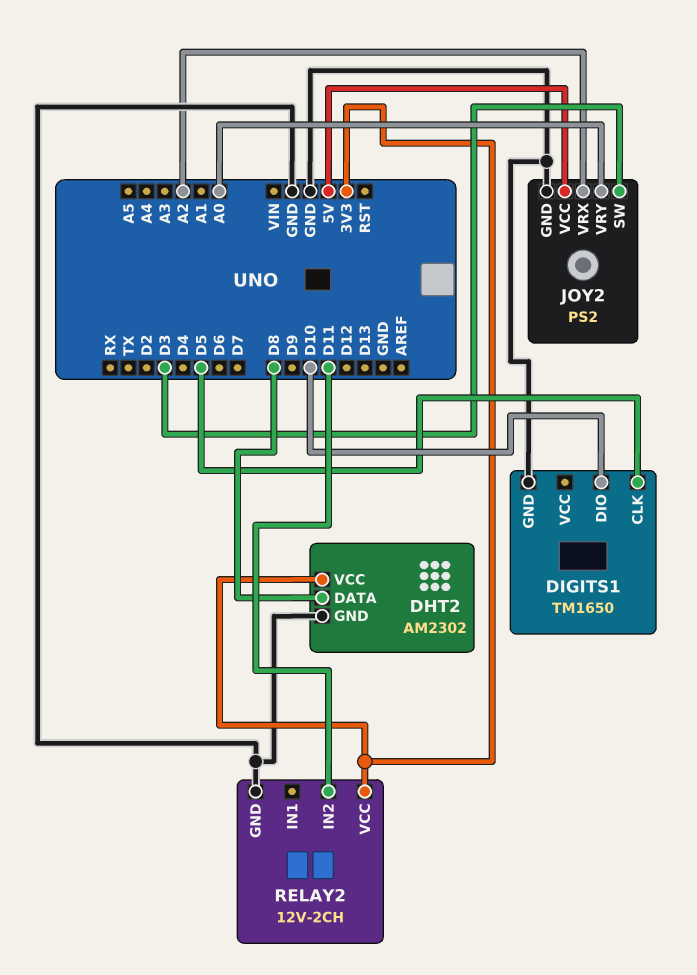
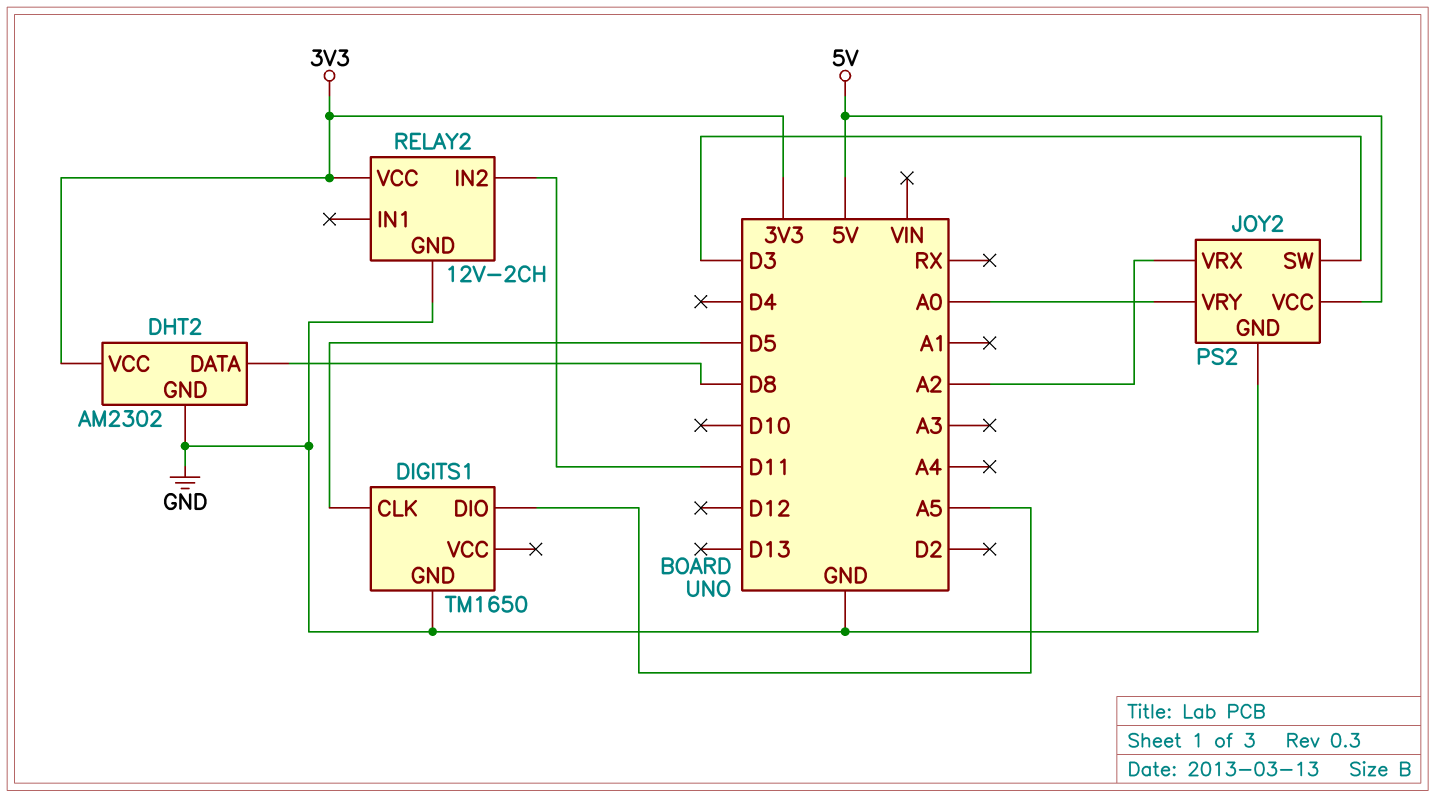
DIGITS1 pin DIO: D10 -> A5

